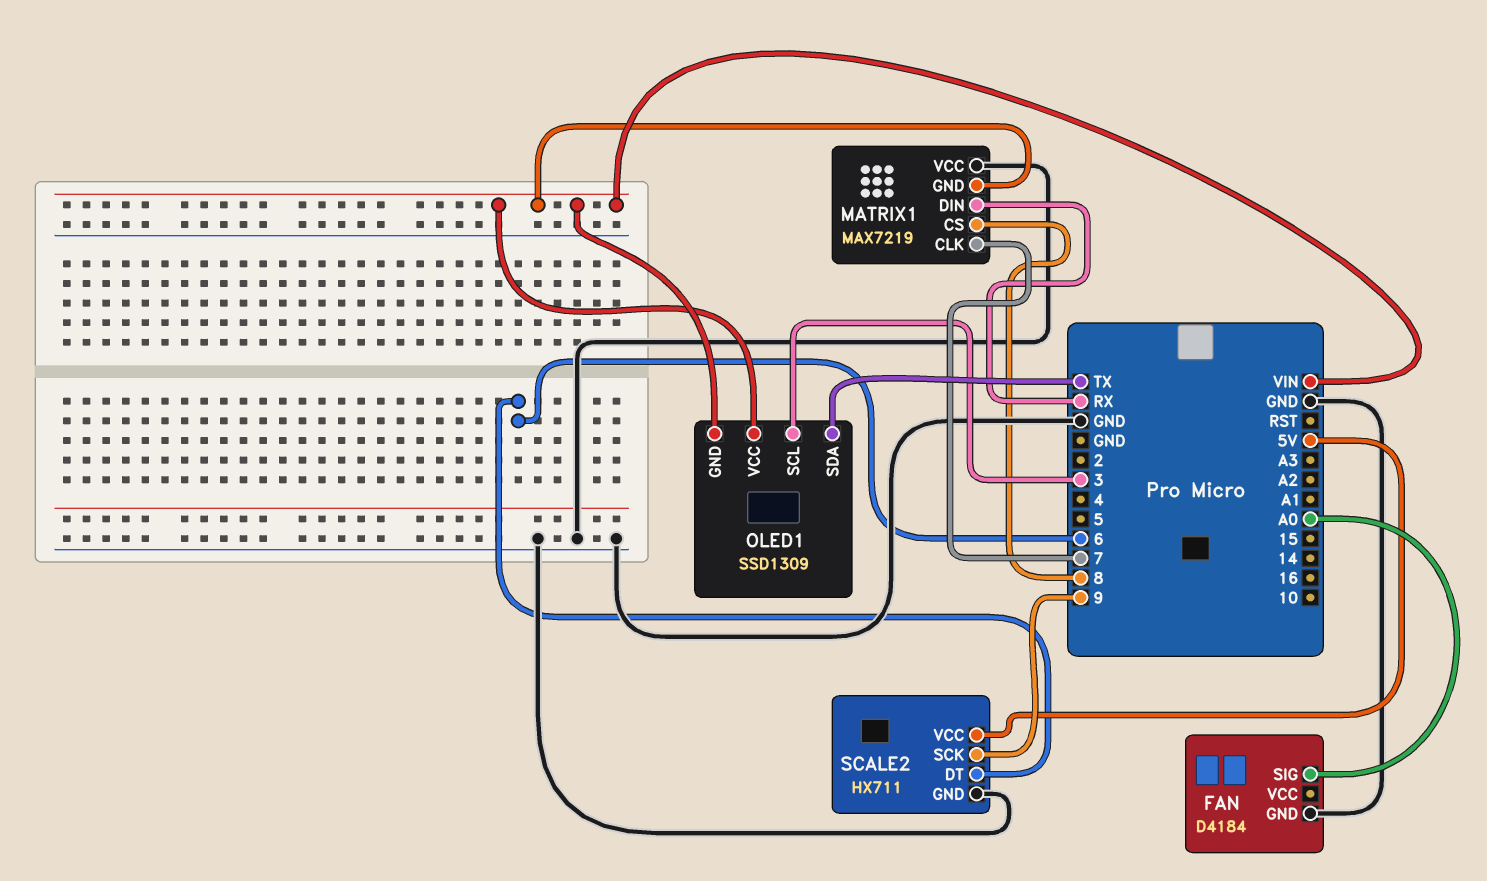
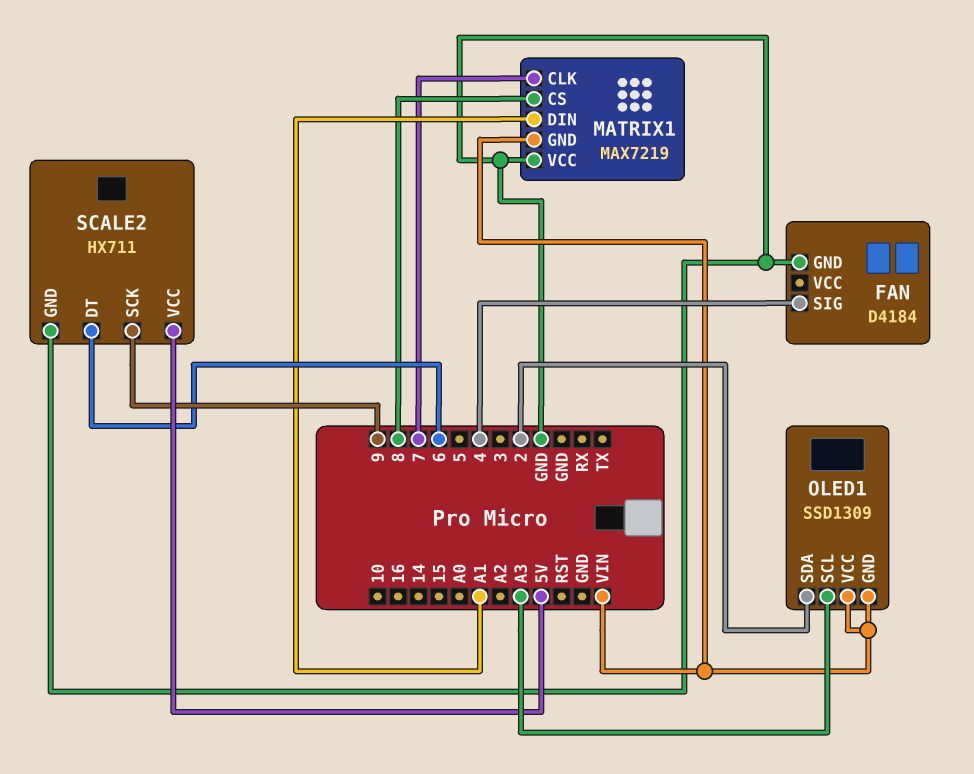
FAN pin SIG: A0 -> 4
MATRIX1 pin DIN: RX -> A1
OLED1 pin SCL: 3 -> A3
OLED1 pin SDA: TX -> 2

